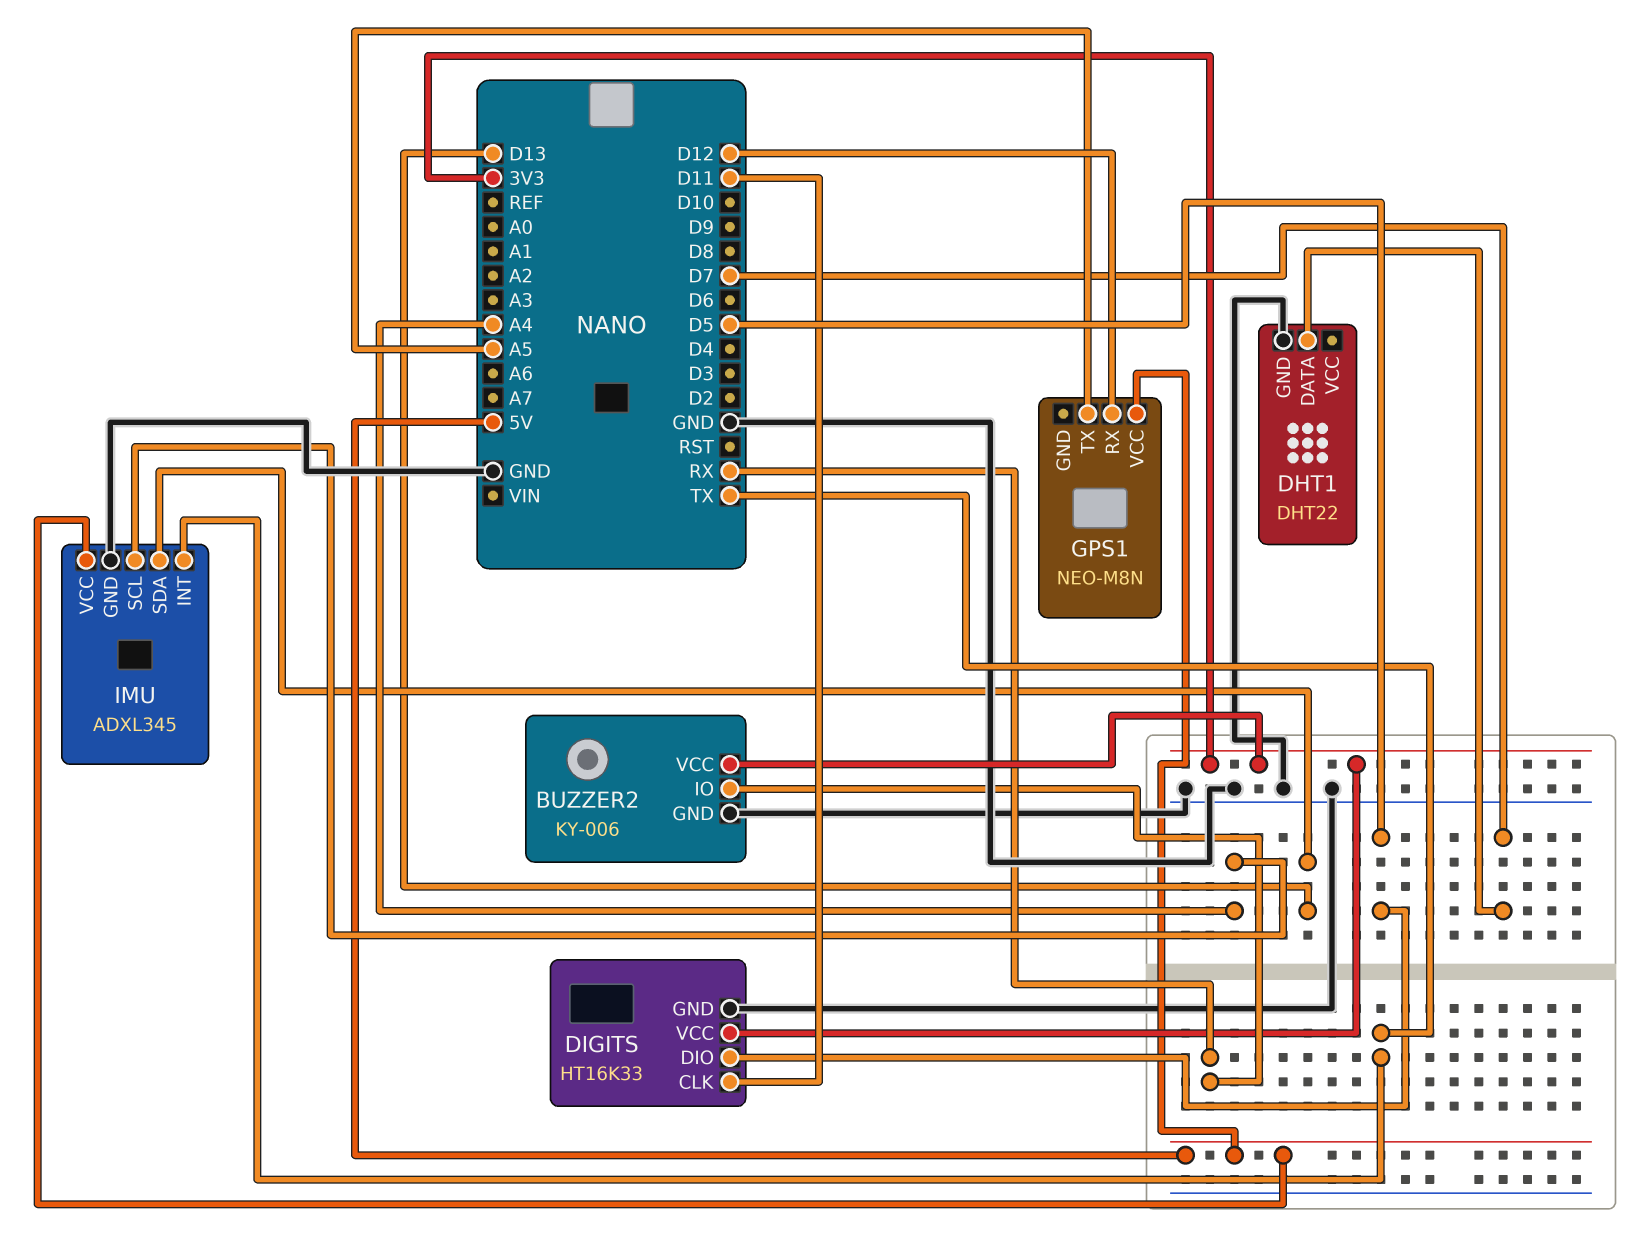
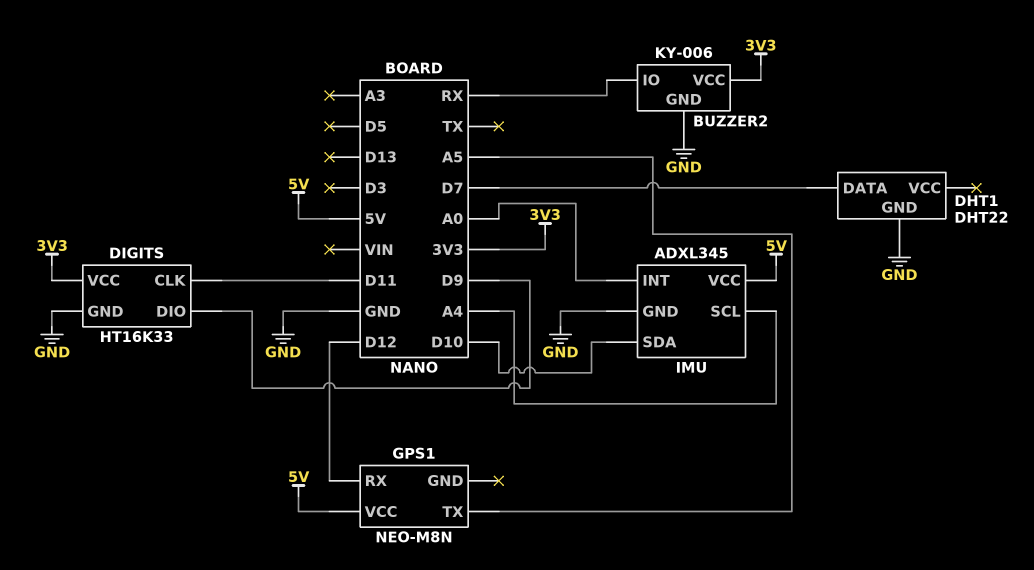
DIGITS pin DIO: D5 -> D9
IMU pin INT: TX -> A0
IMU pin SDA: D13 -> D10

